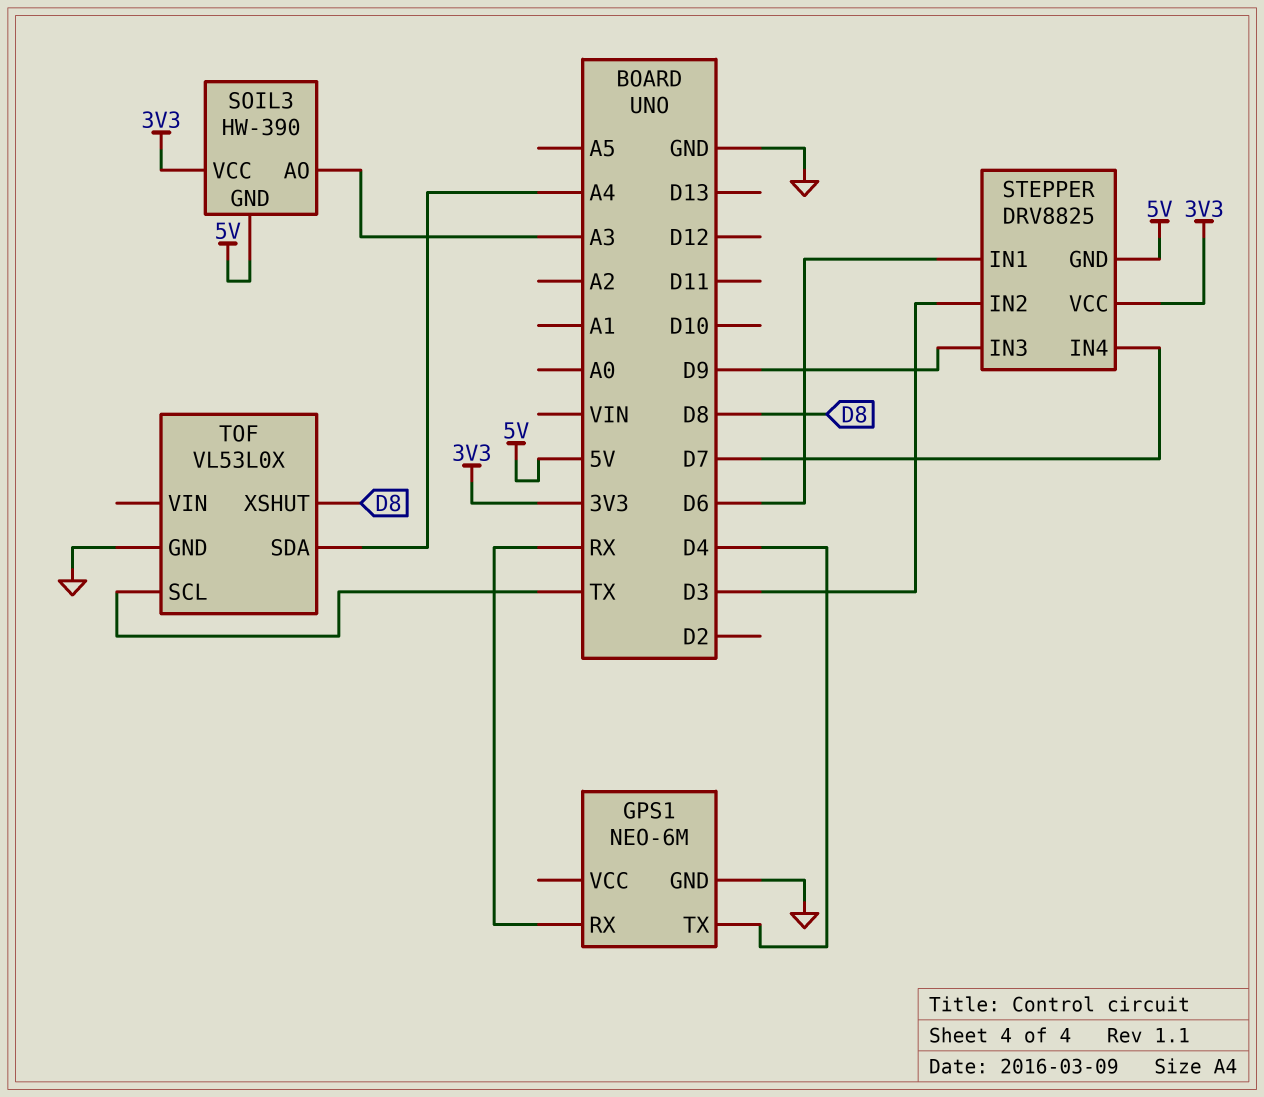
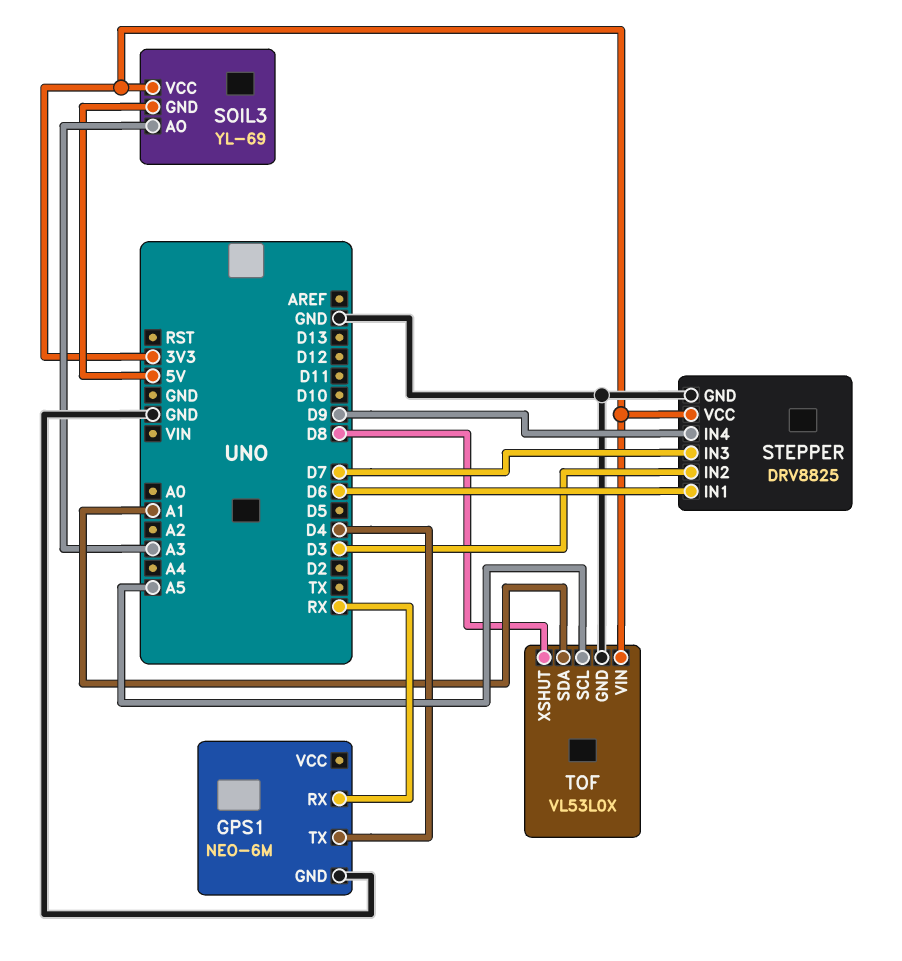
SOIL3: HW-390 -> YL-69
STEPPER pin GND: 5V -> GND
STEPPER pin IN3: D9 -> D7
STEPPER pin IN4: D7 -> D9
TOF pin SCL: TX -> A5
TOF pin SDA: A4 -> A1
TOF pin VIN: none -> 3V3

